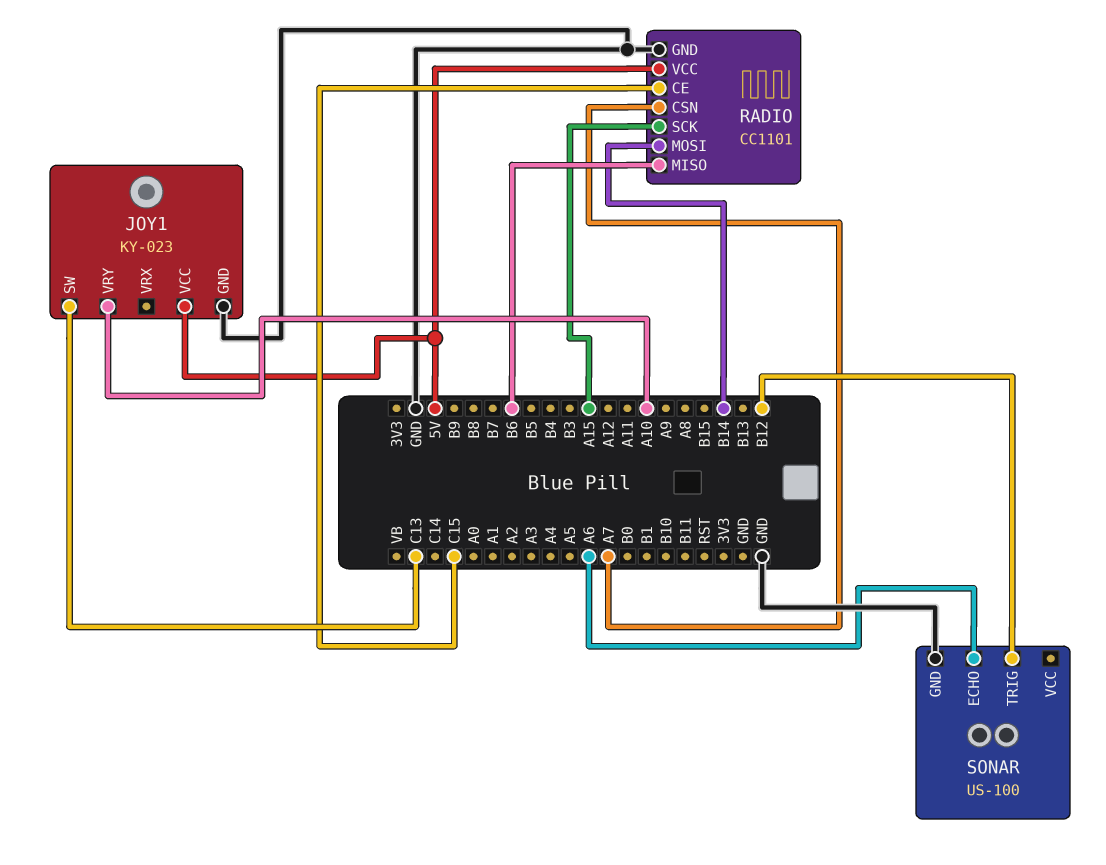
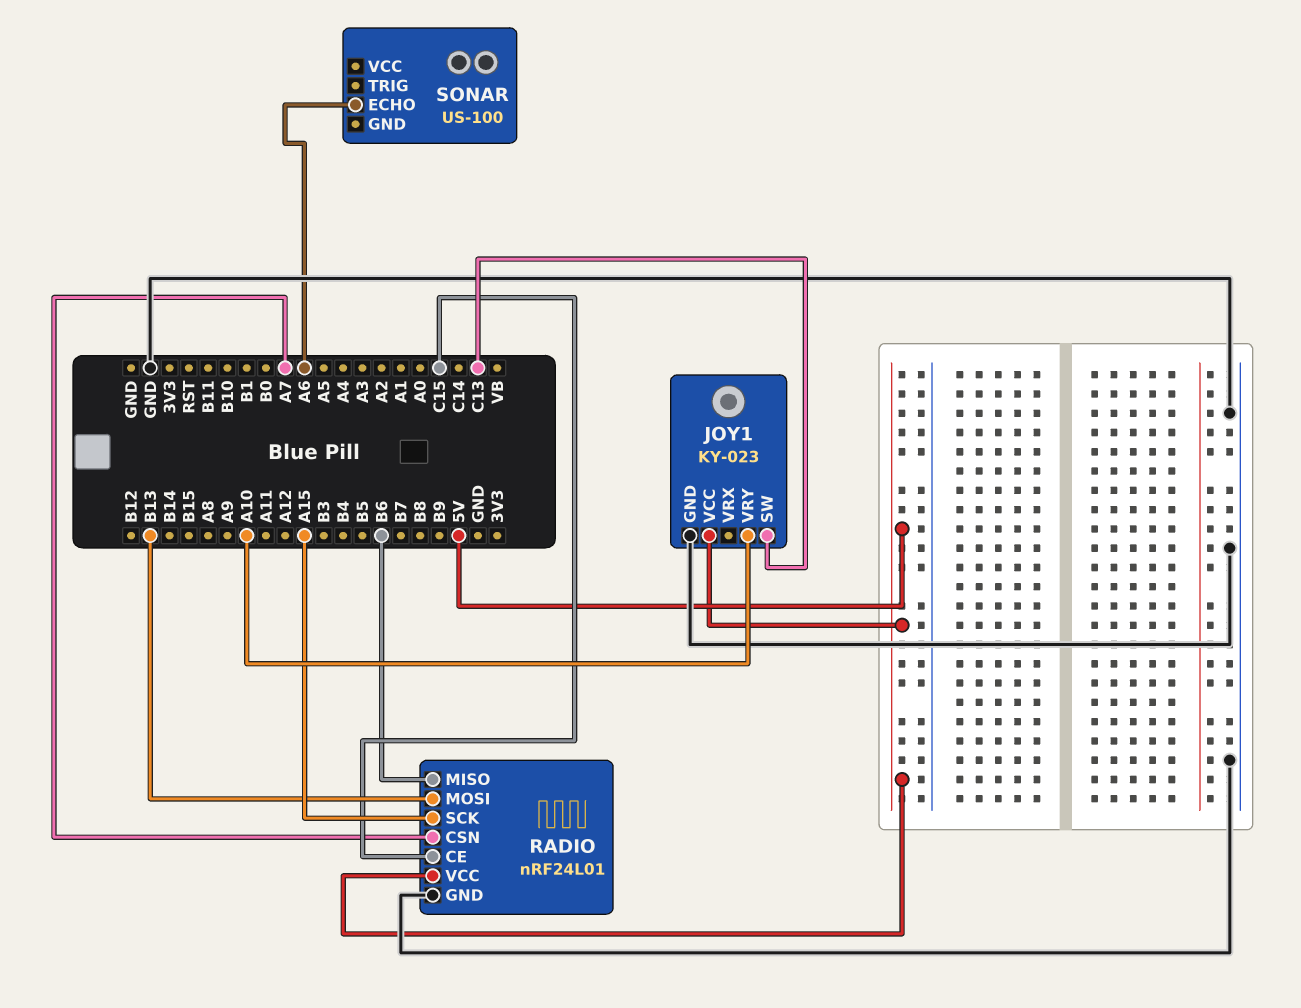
RADIO: CC1101 -> nRF24L01
RADIO pin MOSI: B14 -> B13
SONAR pin GND: GND -> none
SONAR pin TRIG: B12 -> none

